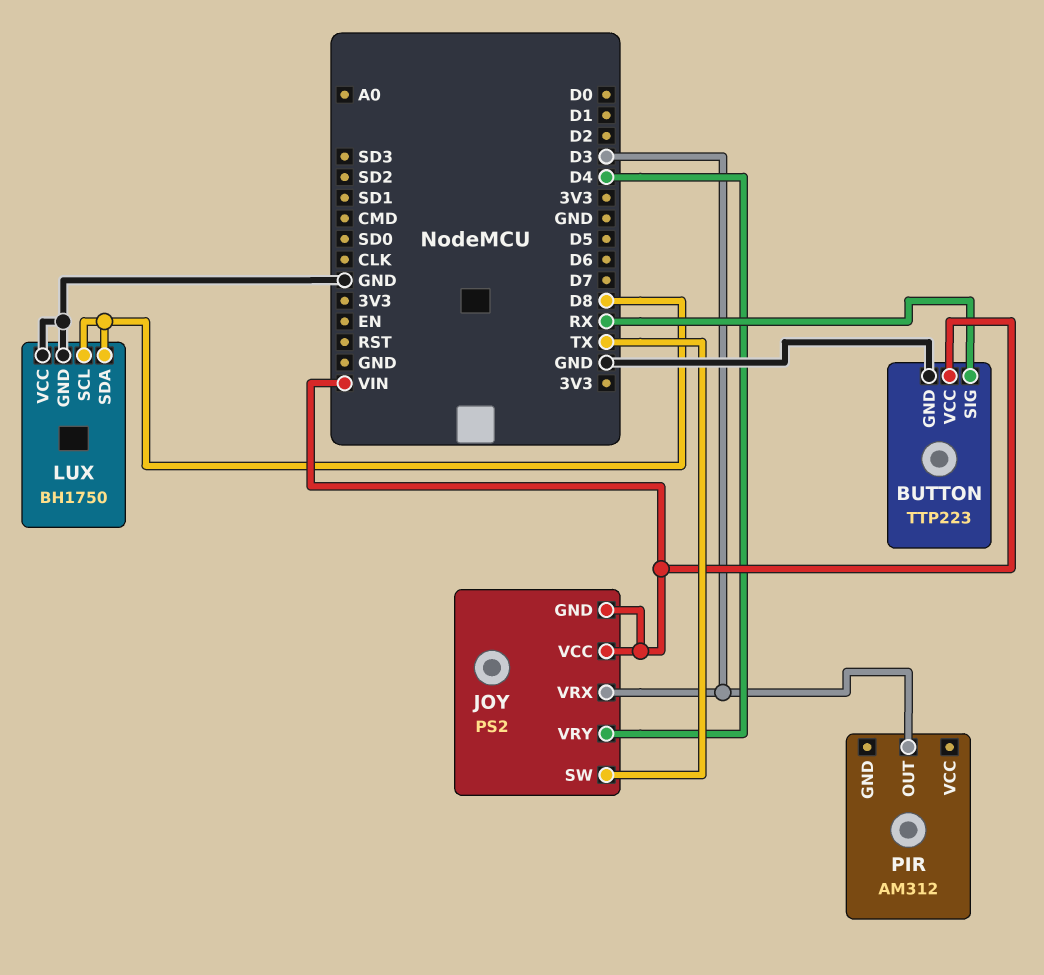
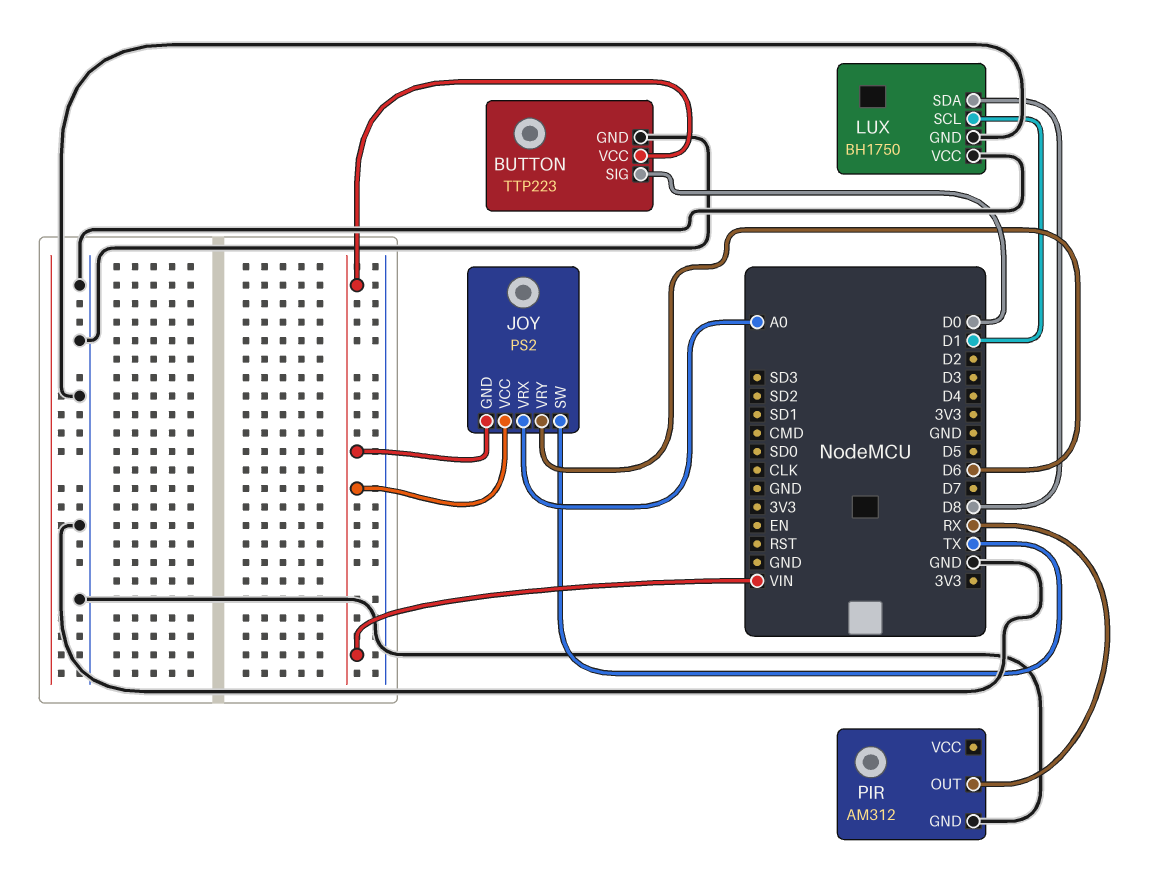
BUTTON pin SIG: RX -> D0
JOY pin VRX: D3 -> A0
JOY pin VRY: D4 -> D6
LUX pin SCL: D8 -> D1
PIR pin GND: none -> GND
PIR pin OUT: D3 -> RX

